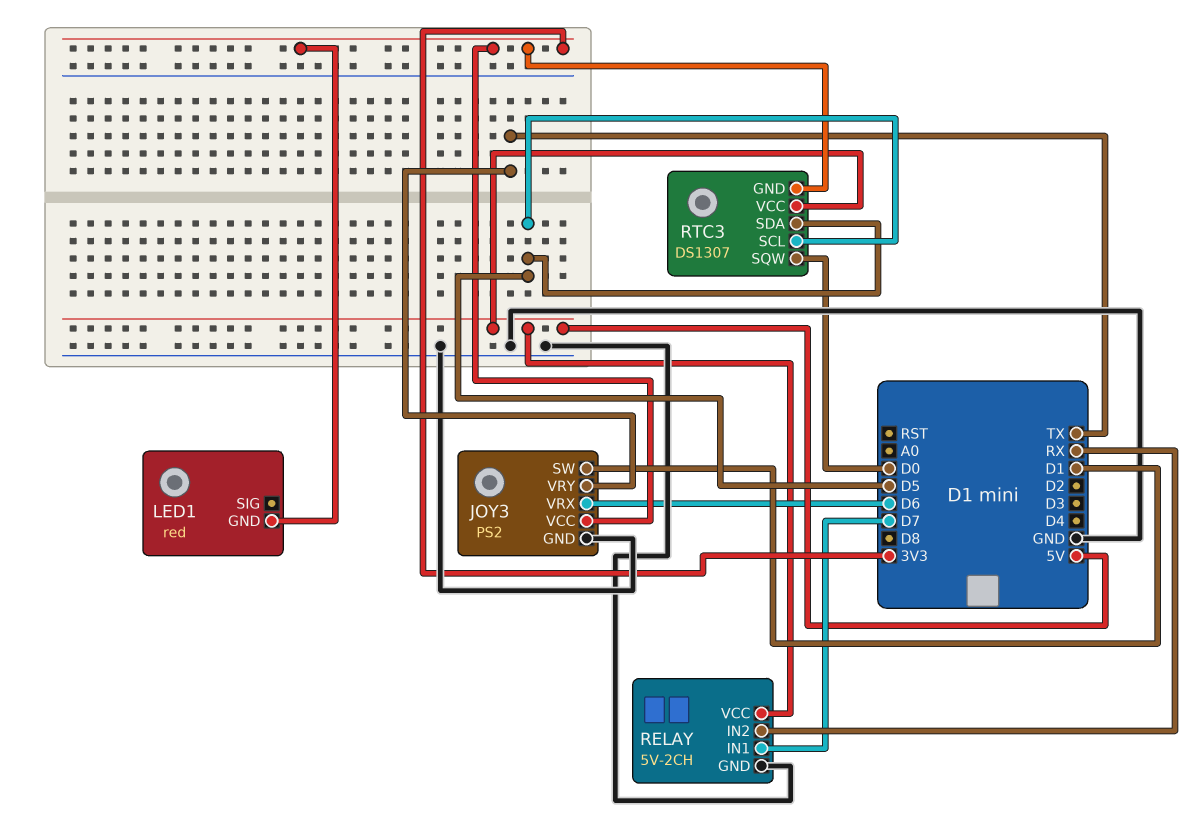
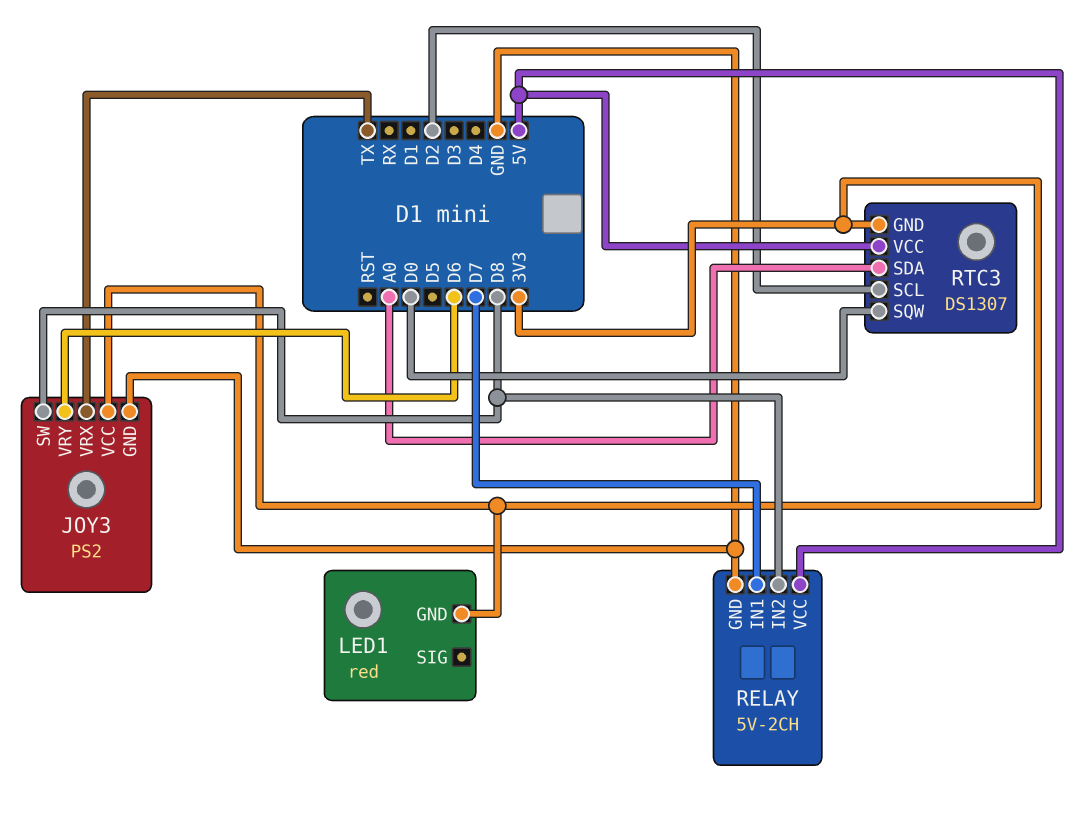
JOY3 pin SW: D1 -> D8
JOY3 pin VRX: D6 -> TX
JOY3 pin VRY: TX -> D6
RELAY pin IN2: RX -> D8
RTC3 pin SCL: D5 -> D2
RTC3 pin SDA: D5 -> A0

